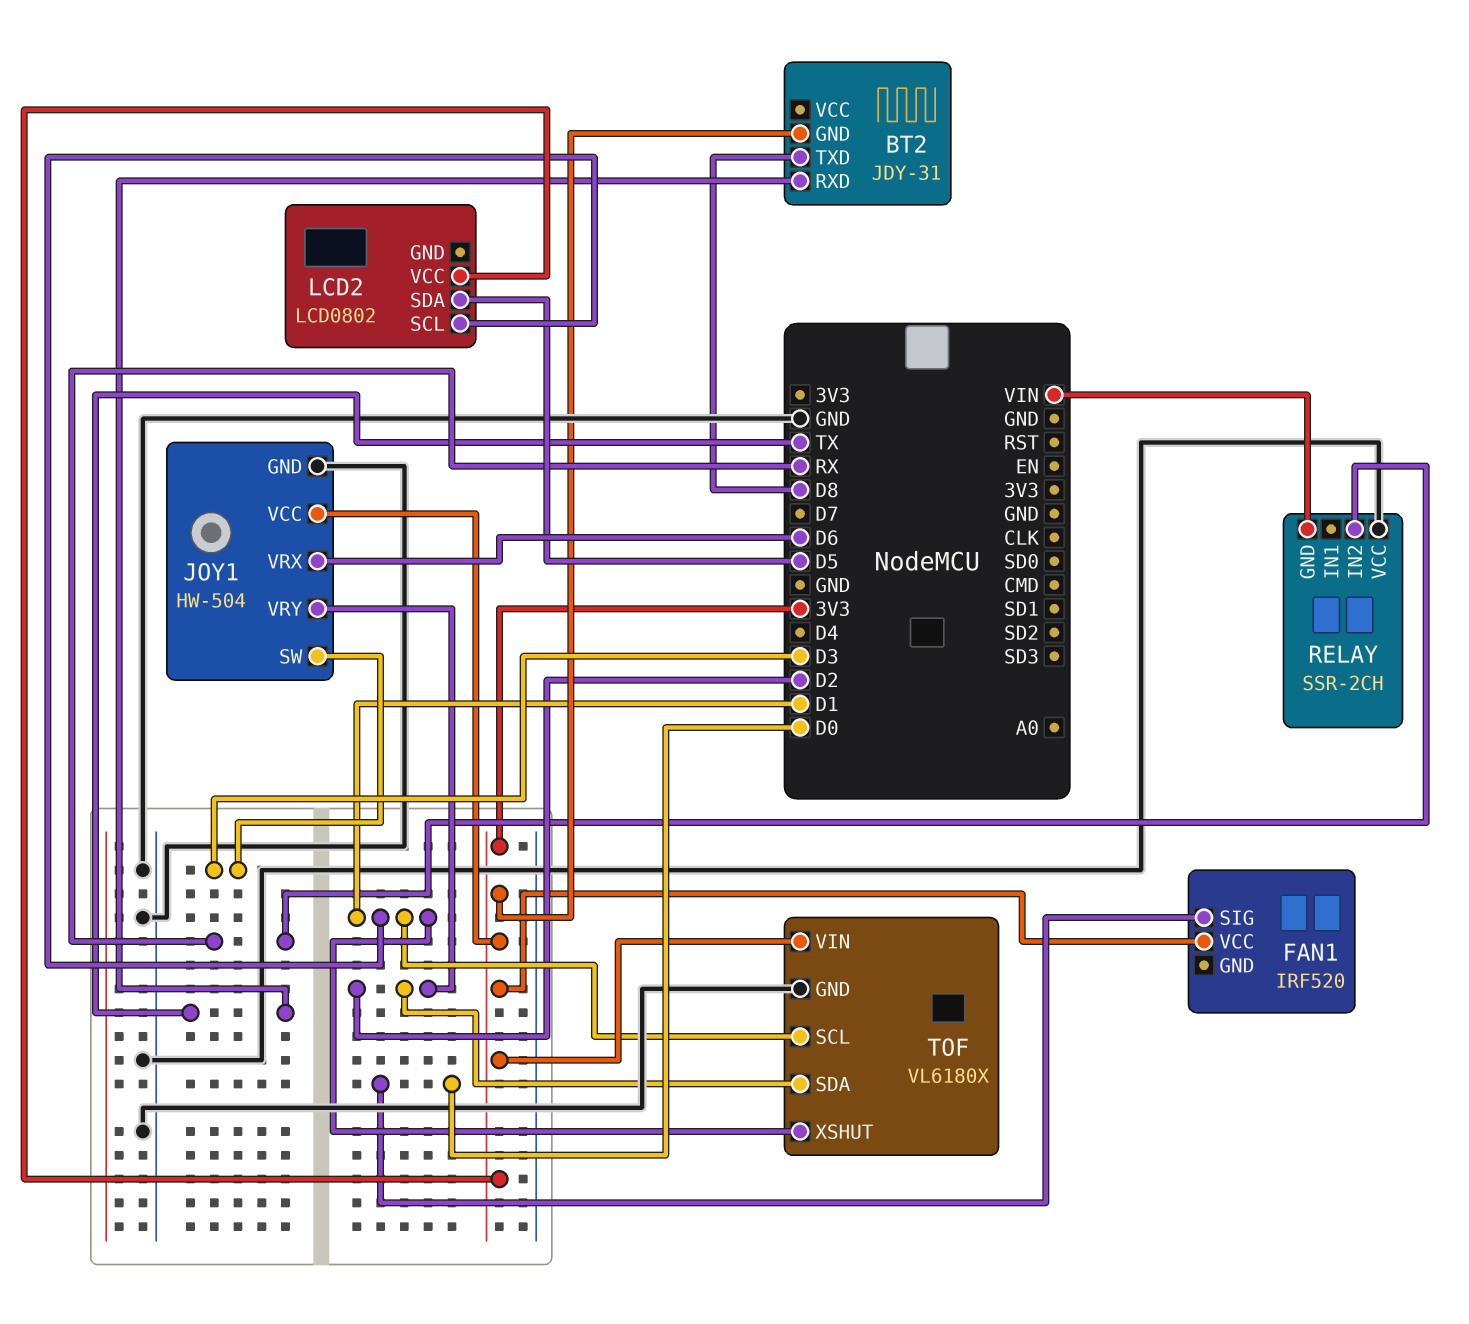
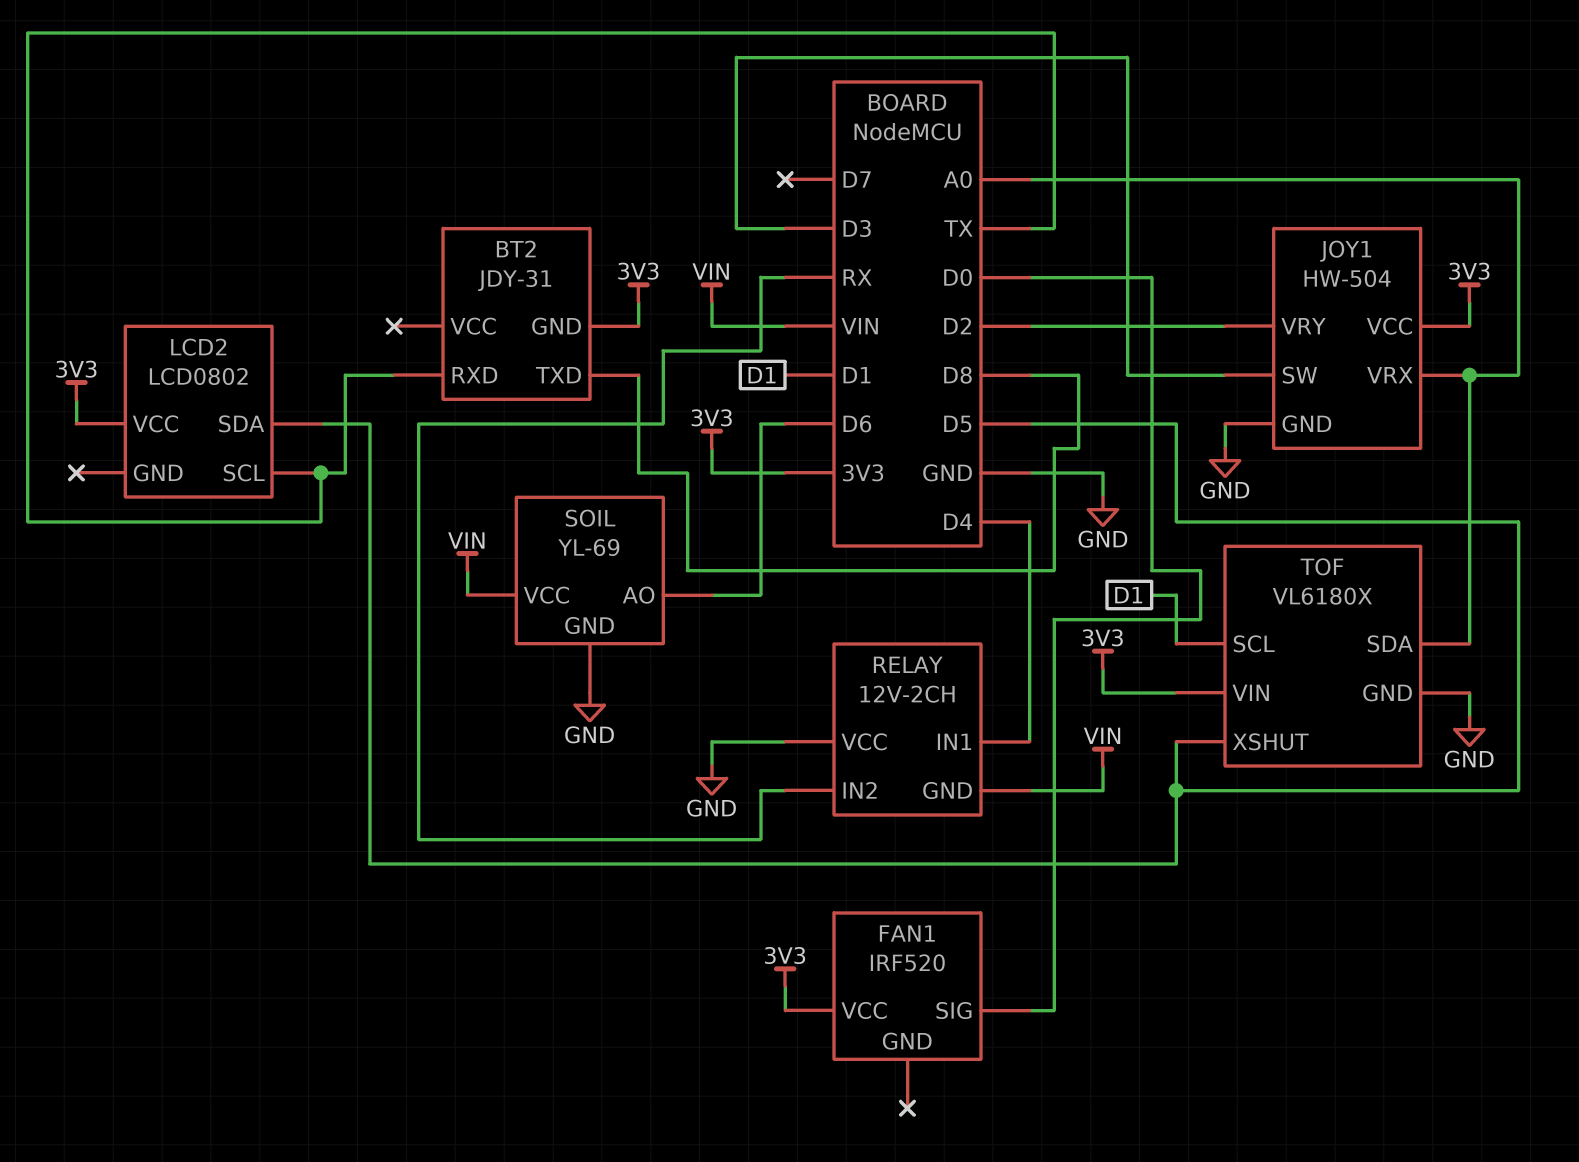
JOY1 pin VRX: D6 -> A0
LCD2 pin SCL: D1 -> TX
RELAY: SSR-2CH -> 12V-2CH
RELAY pin IN1: none -> D4
SOIL: none -> YL-69
SOIL pin AO: none -> D6
SOIL pin GND: none -> GND
SOIL pin VCC: none -> VIN
TOF pin SDA: D2 -> A0
TOF pin XSHUT: D1 -> D5

